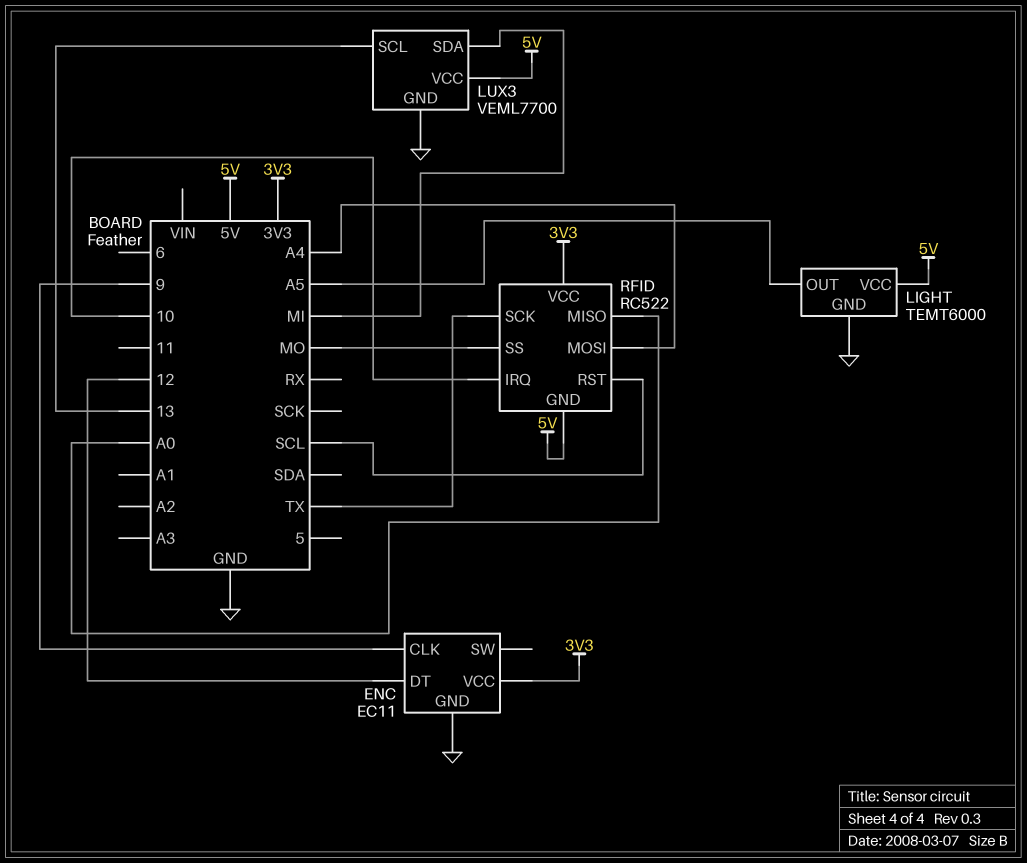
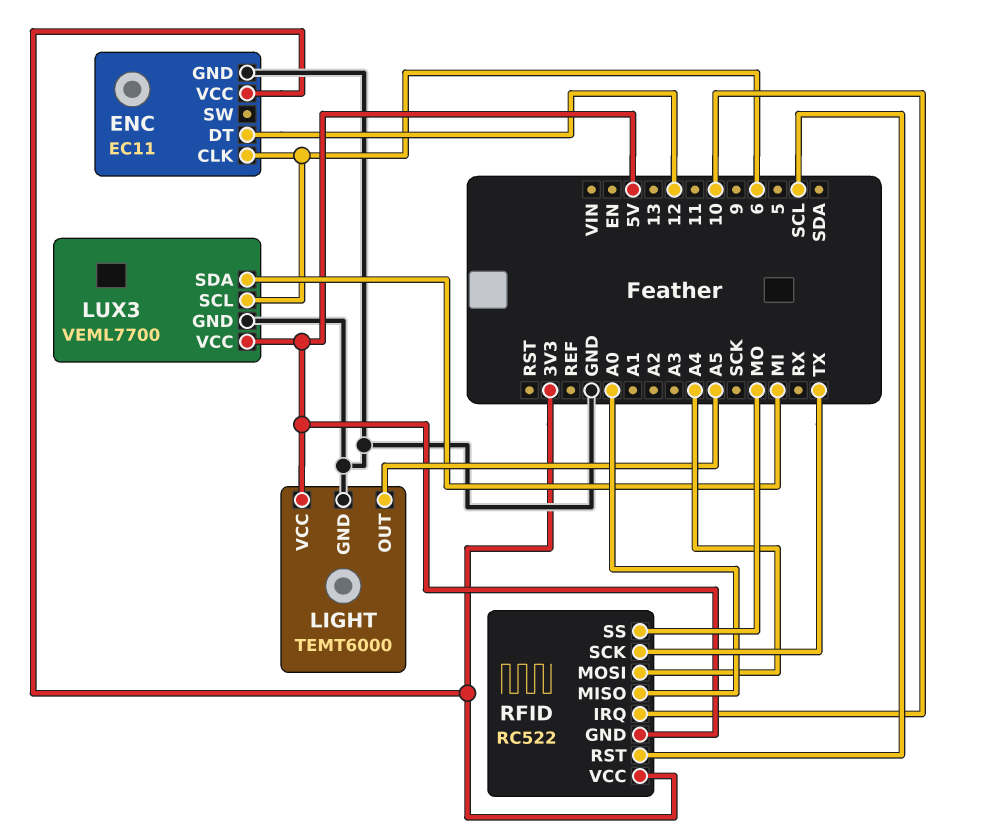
ENC pin CLK: 9 -> 6
LUX3 pin SCL: 13 -> 6

